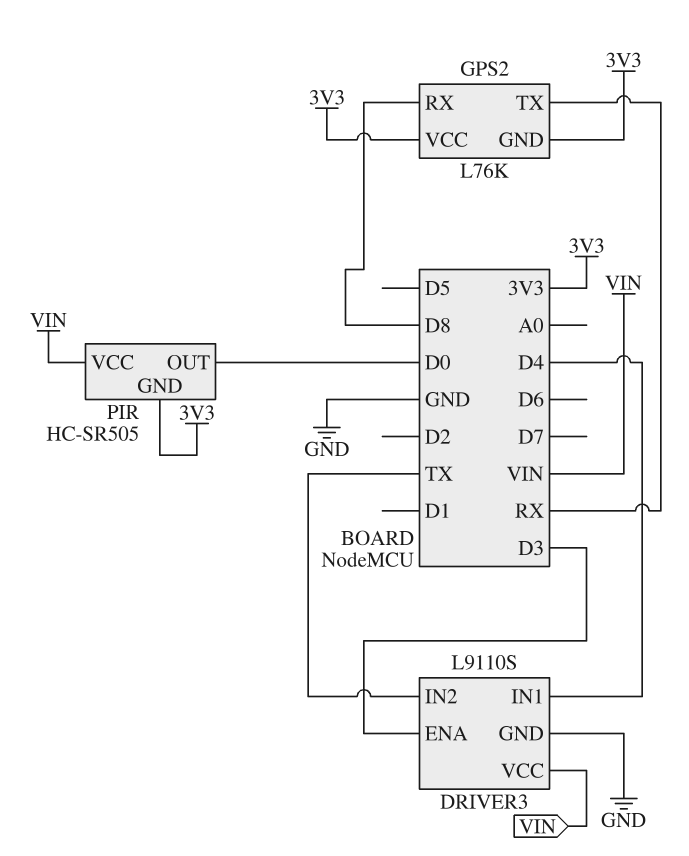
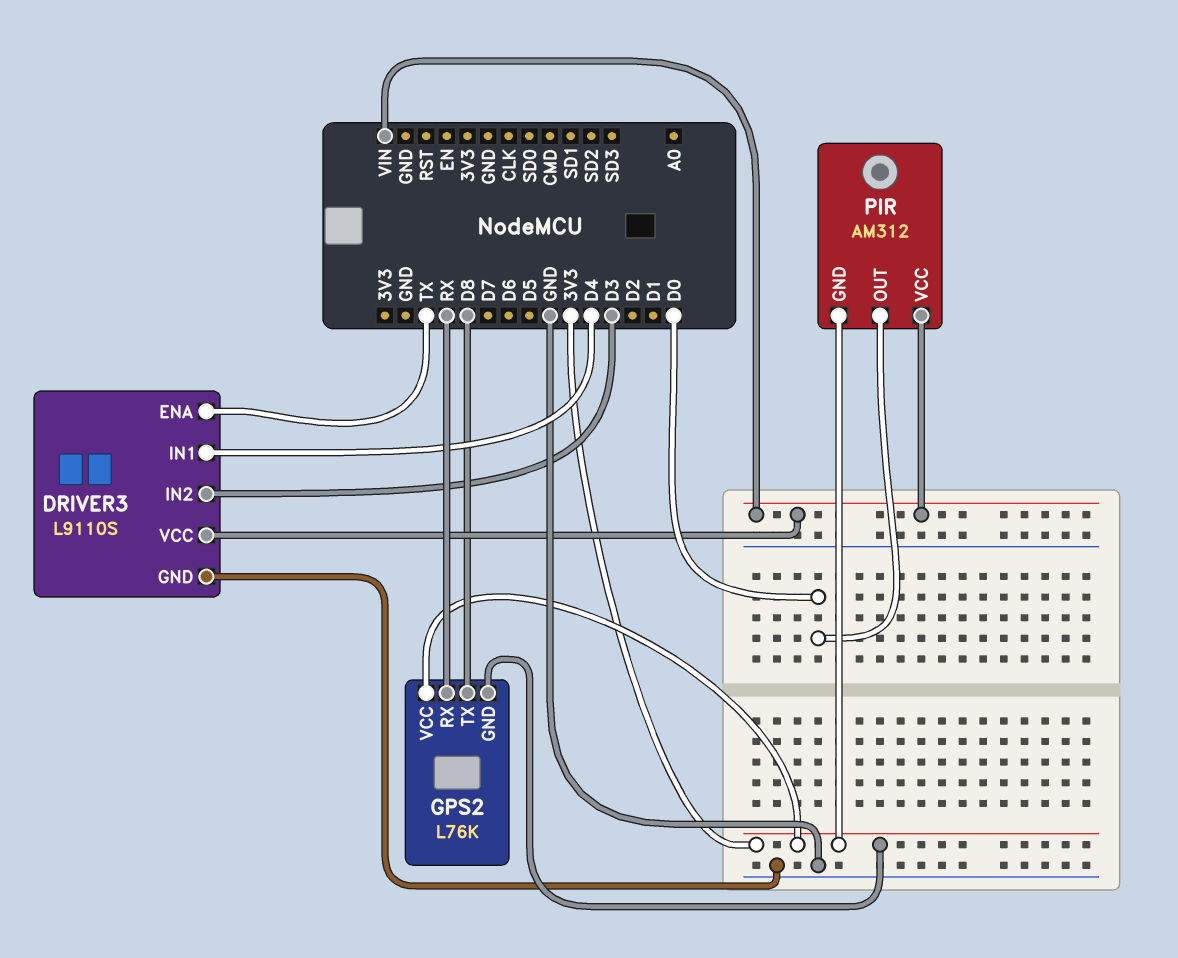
DRIVER3 pin ENA: D3 -> TX
DRIVER3 pin IN2: TX -> D3
GPS2 pin RX: D8 -> RX
GPS2 pin TX: RX -> D8
PIR: HC-SR505 -> AM312

